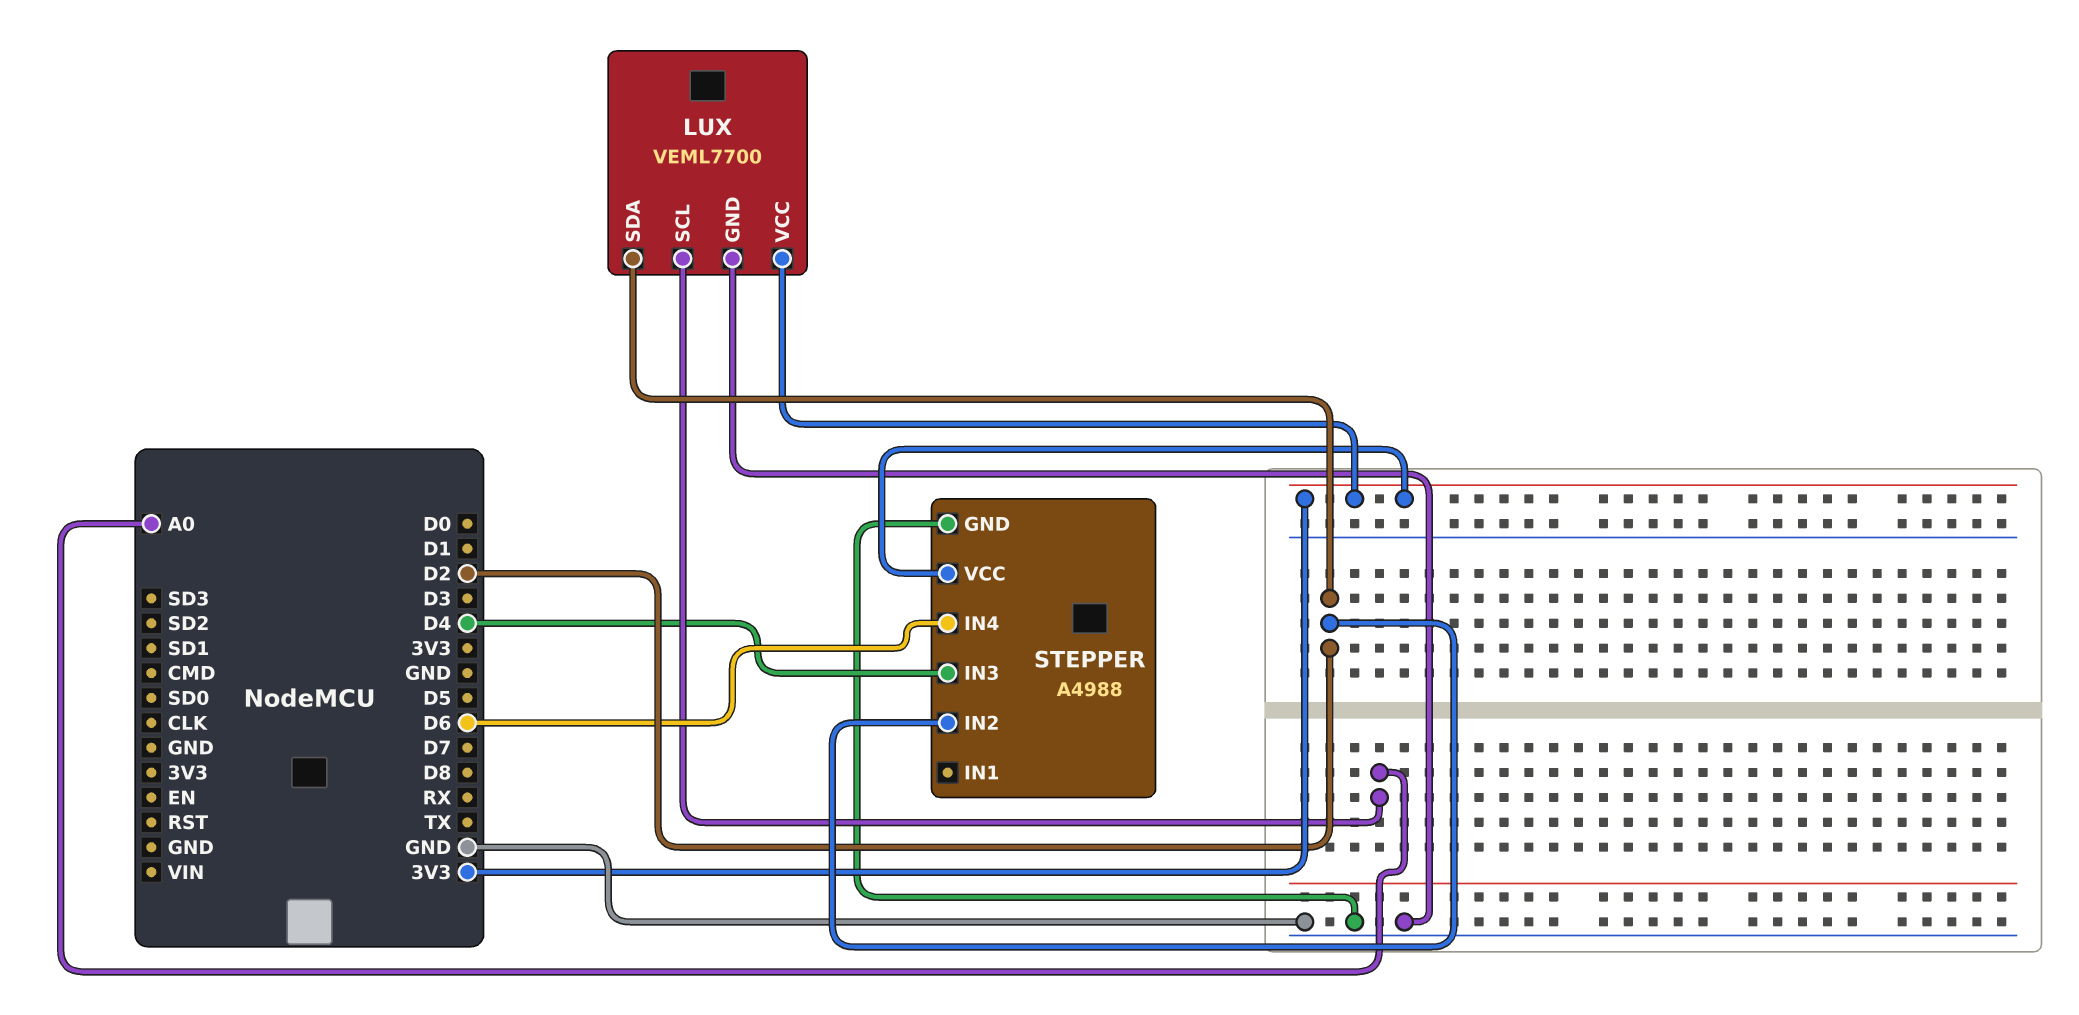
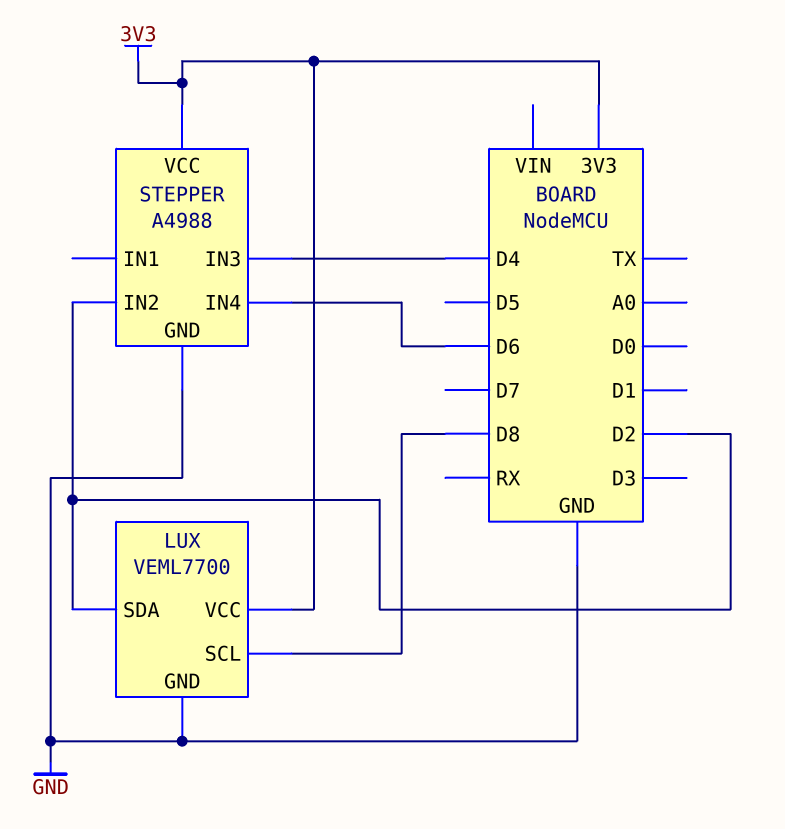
LUX pin SCL: A0 -> D8

